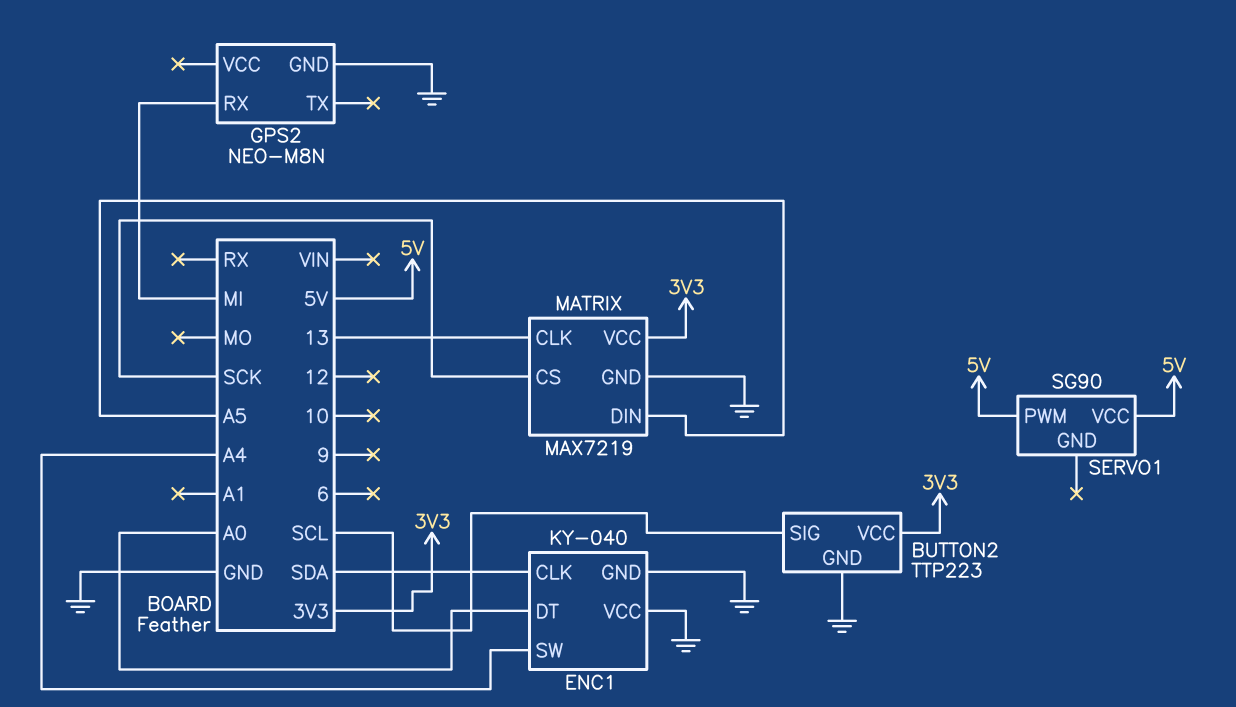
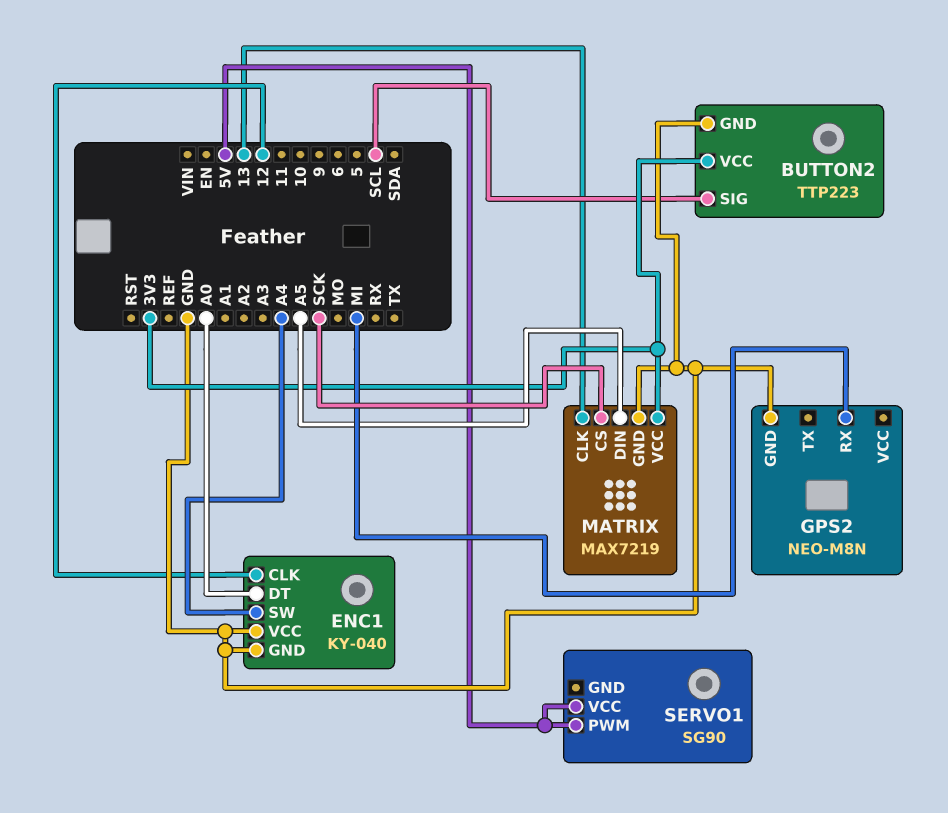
ENC1 pin CLK: SDA -> 12

